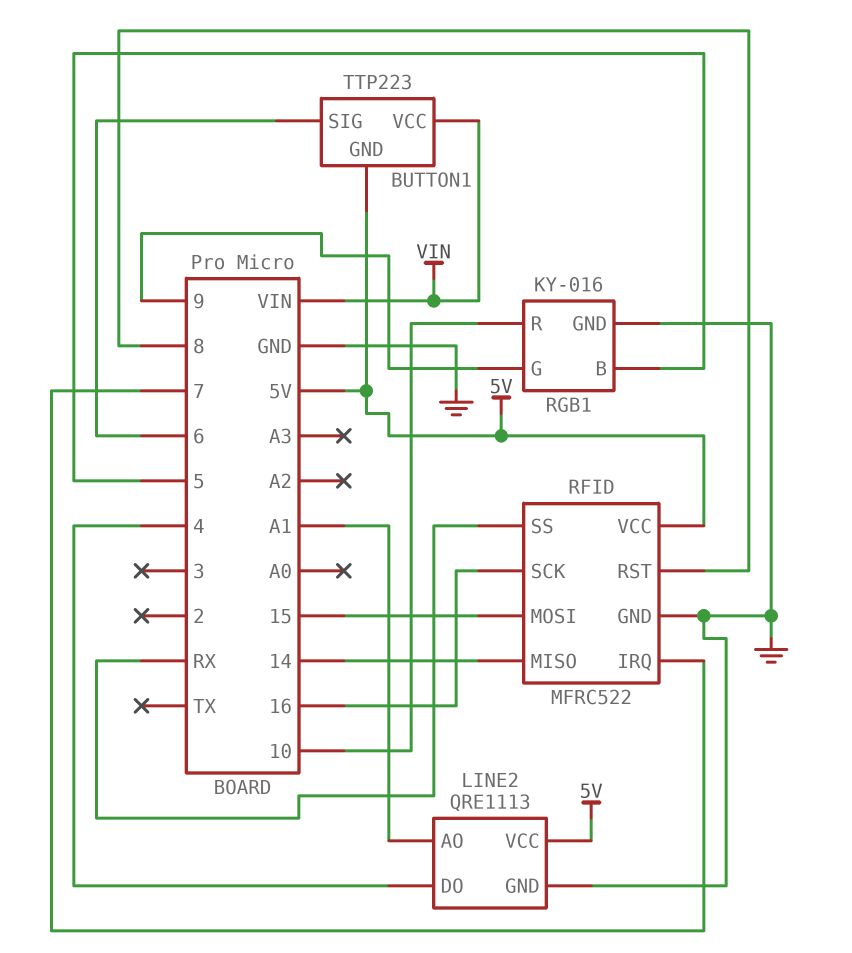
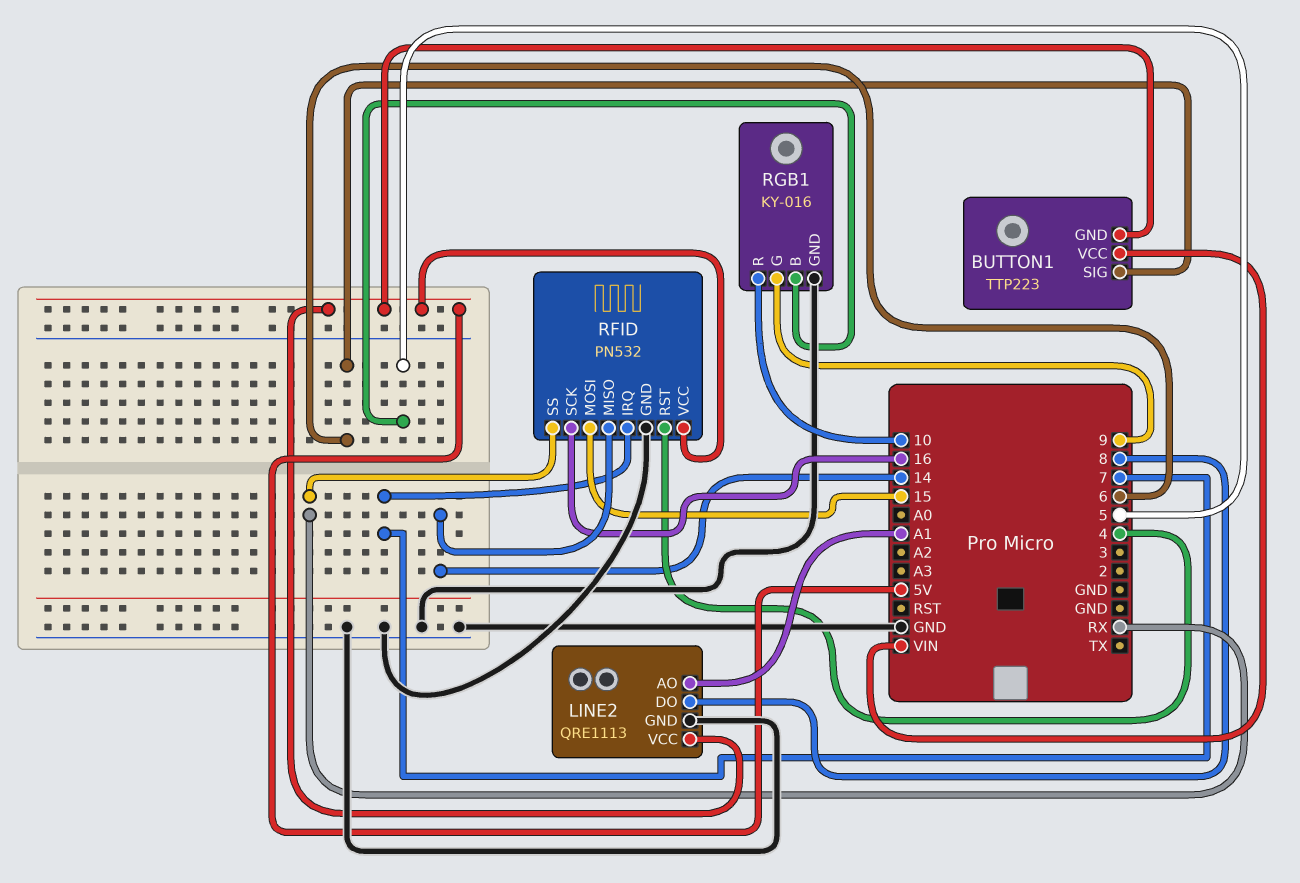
LINE2 pin DO: 4 -> 8
RFID: MFRC522 -> PN532
RFID pin RST: 8 -> 4

